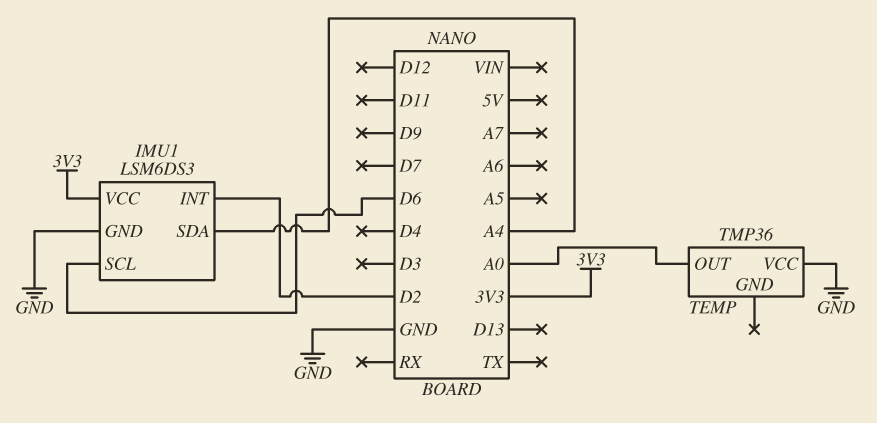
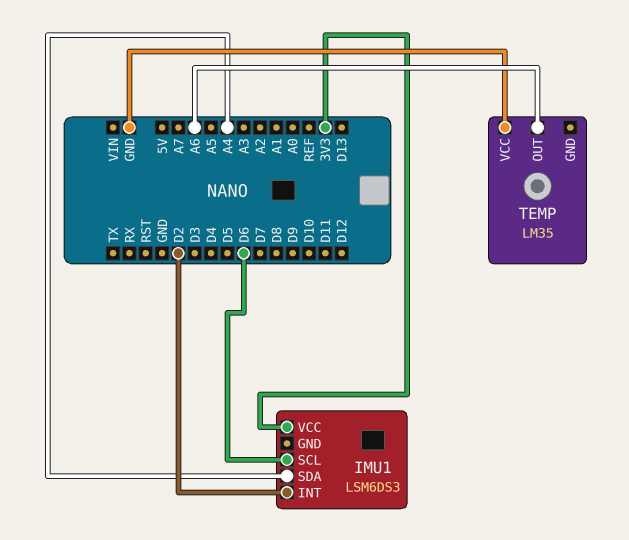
IMU1 pin GND: GND -> none
TEMP: TMP36 -> LM35
TEMP pin OUT: A0 -> A6

